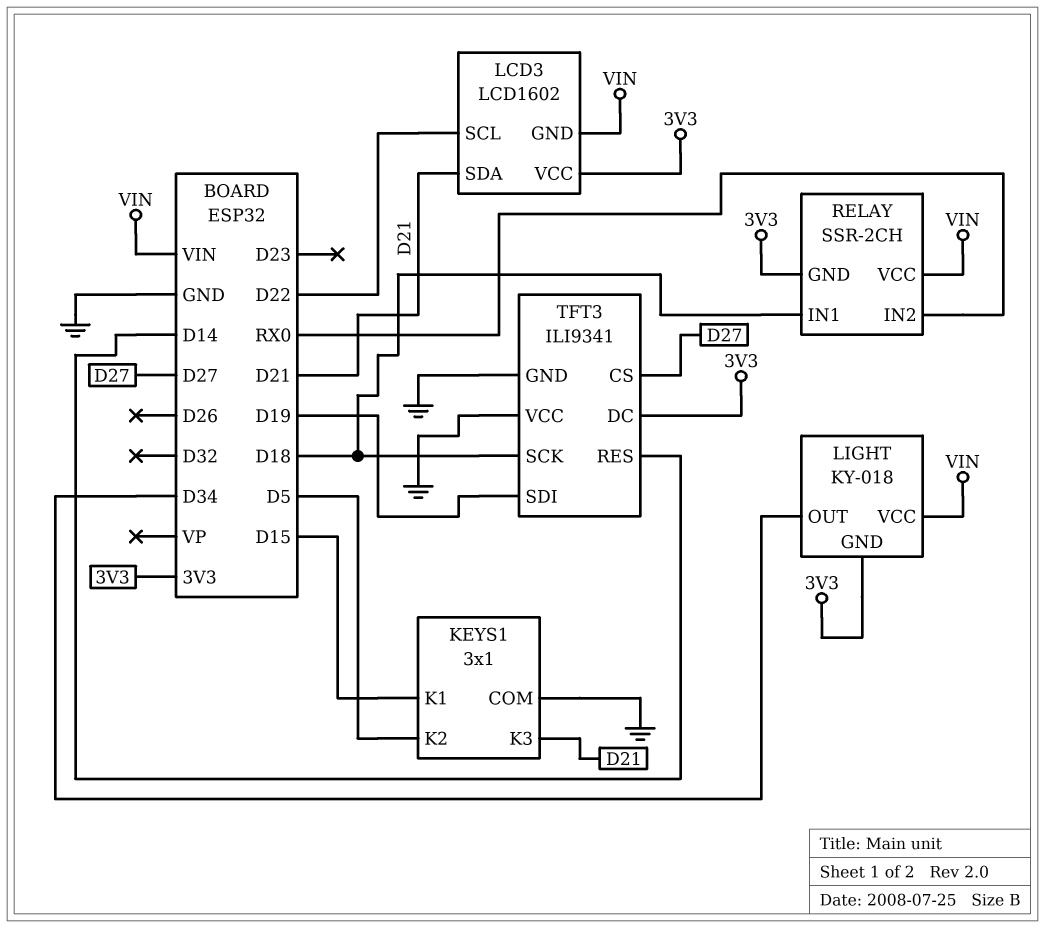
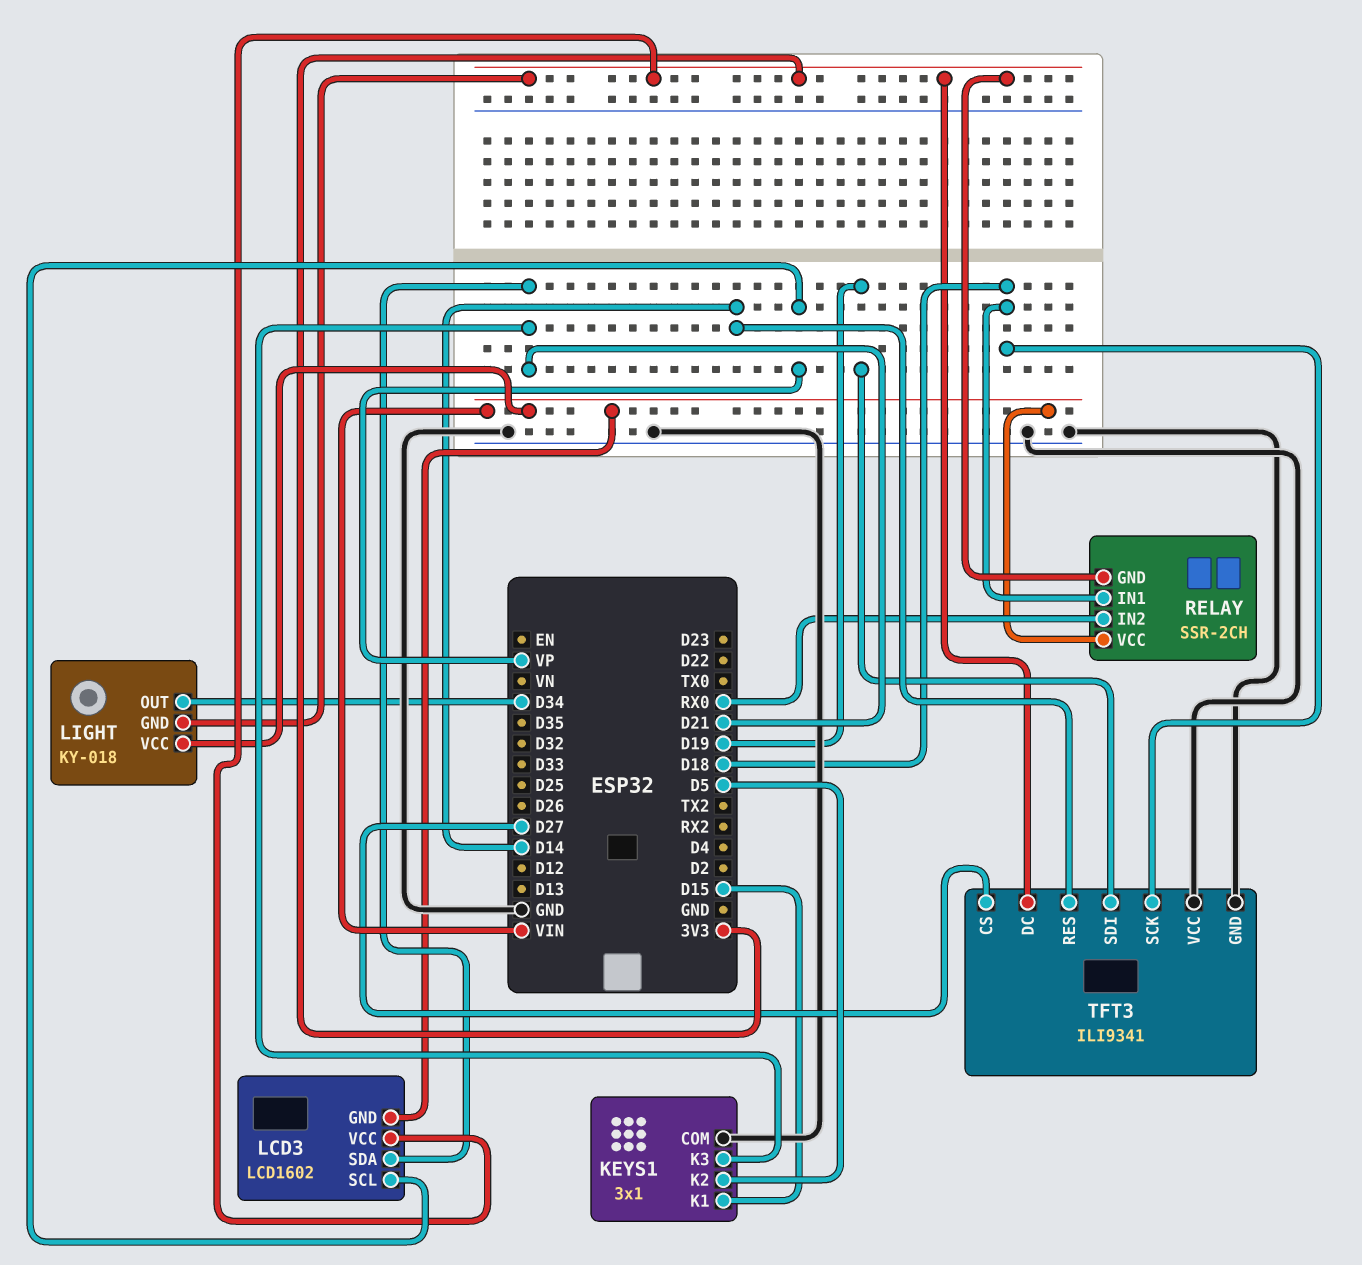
LCD3 pin SCL: D22 -> VP

